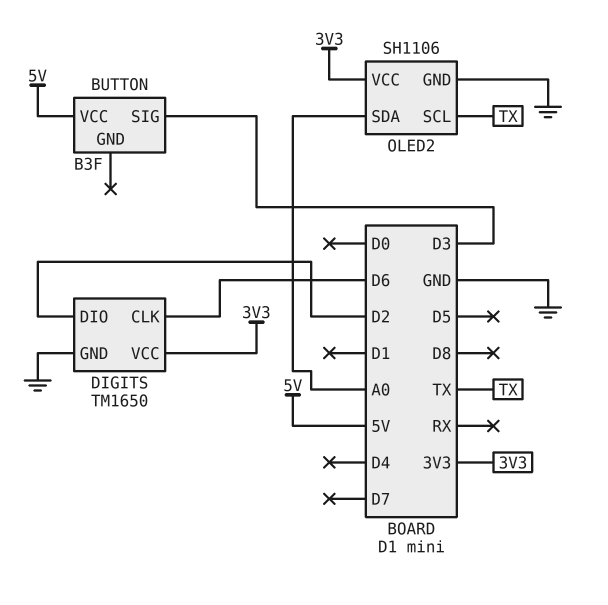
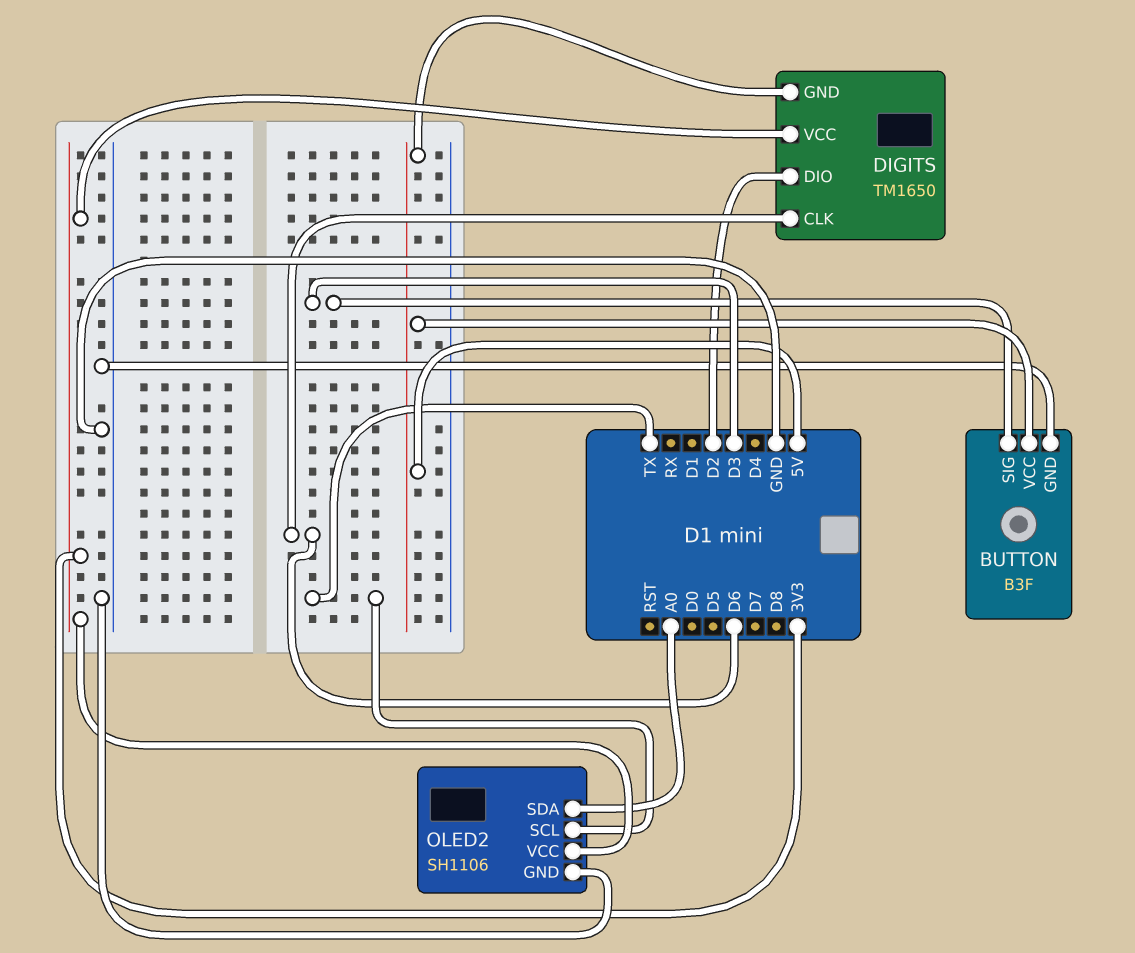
BUTTON pin GND: none -> GND
DIGITS pin GND: GND -> 5V

